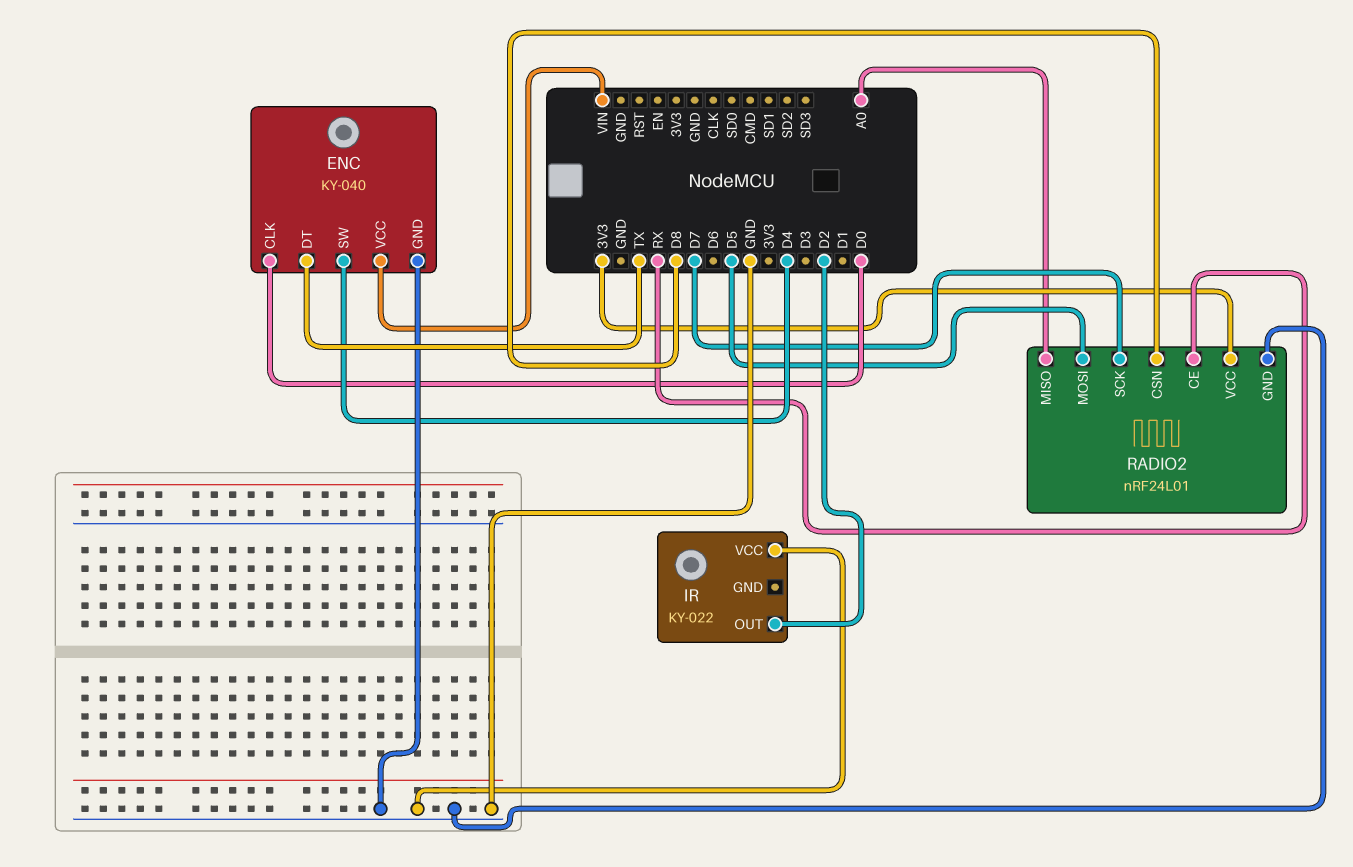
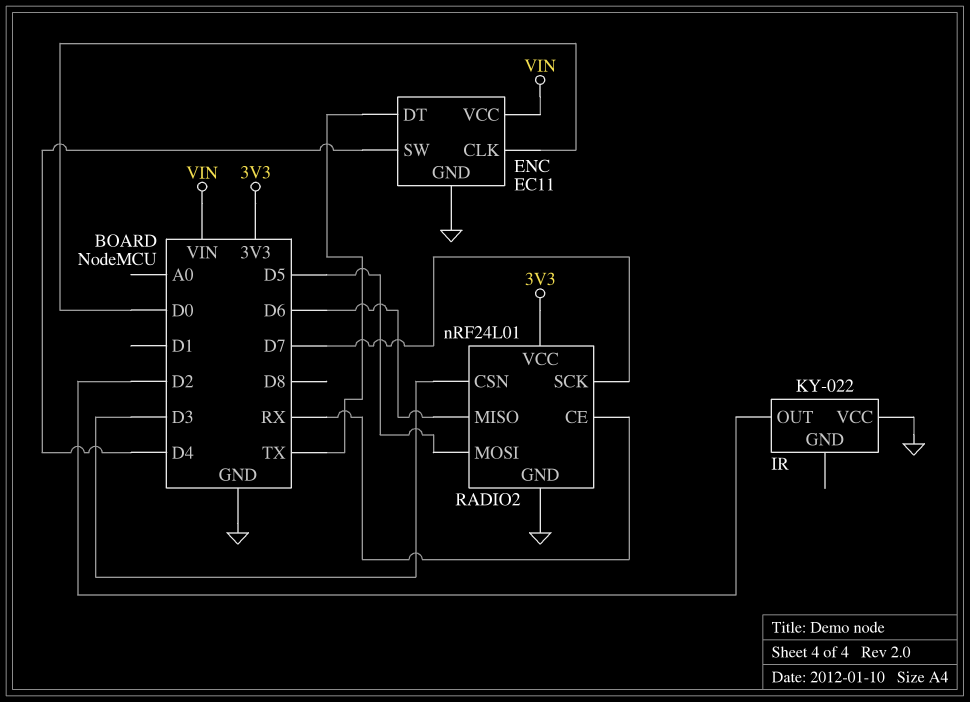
ENC: KY-040 -> EC11
RADIO2 pin CSN: D8 -> D3
RADIO2 pin MISO: A0 -> D6

